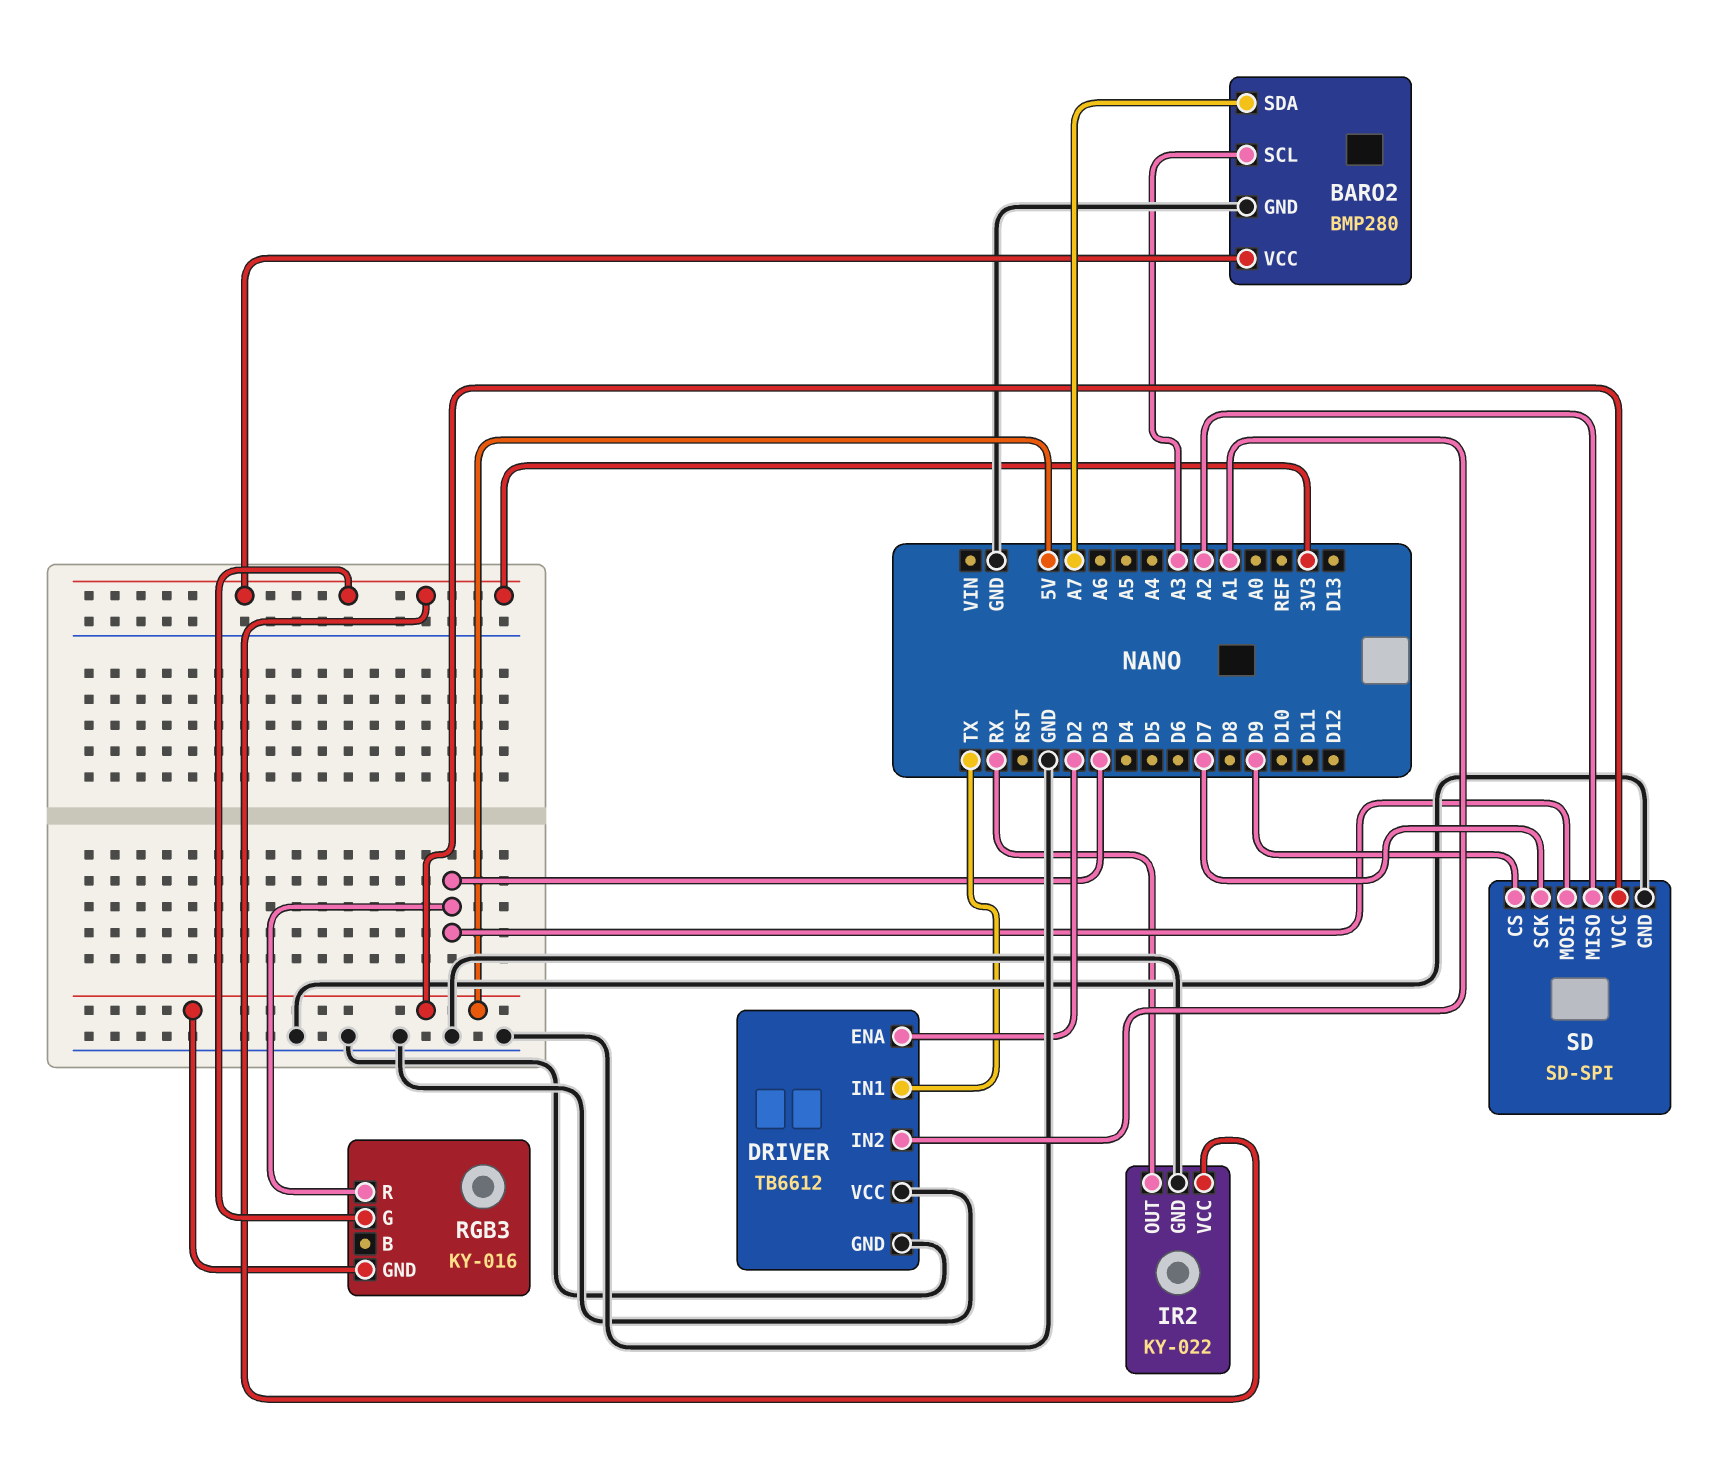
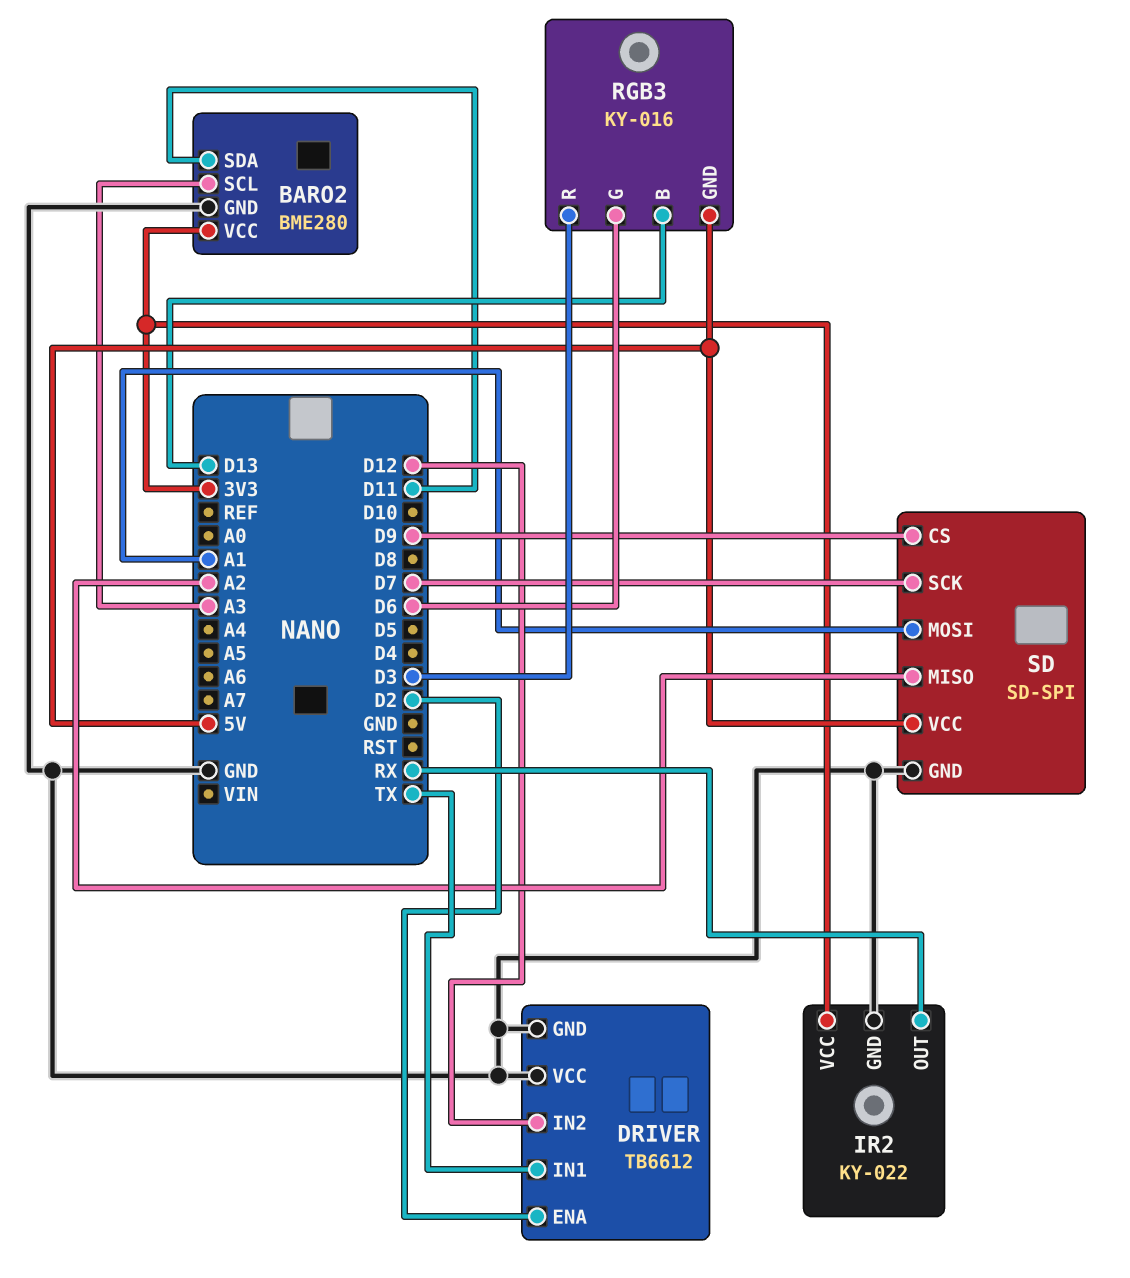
BARO2: BMP280 -> BME280
BARO2 pin SDA: A7 -> D11
DRIVER pin IN2: A1 -> D12
RGB3 pin B: none -> D13
RGB3 pin G: 3V3 -> D6
SD pin MOSI: D3 -> A1

